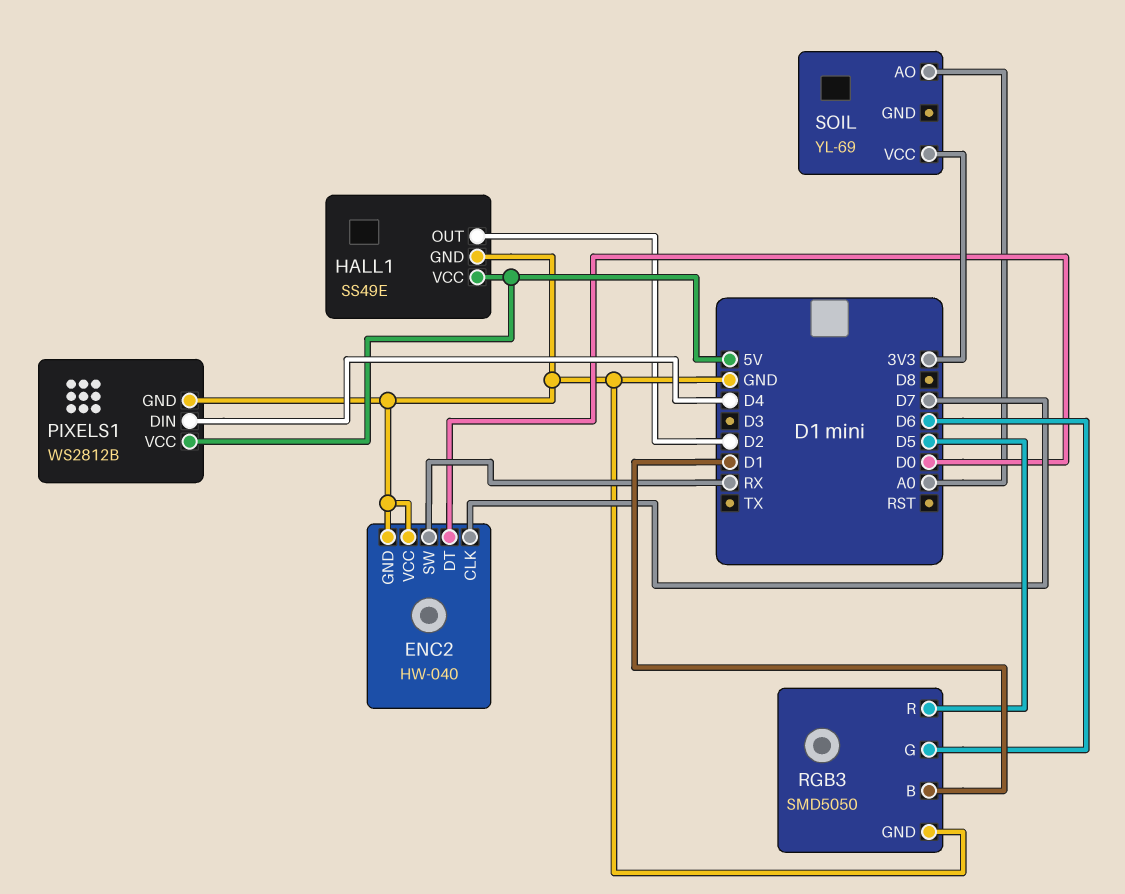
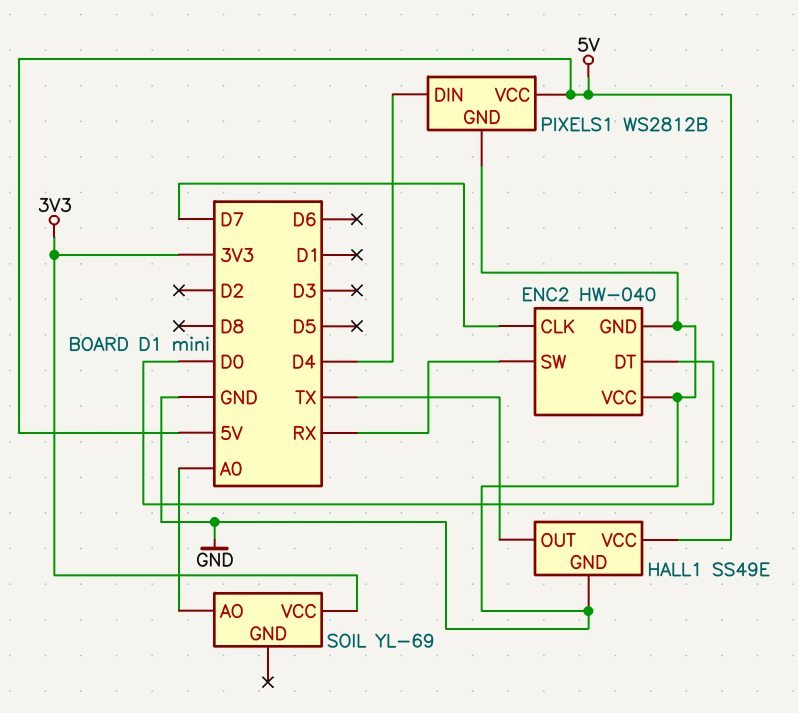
HALL1 pin OUT: D2 -> TX
RGB3: SMD5050 -> none
RGB3 pin B: D1 -> none
RGB3 pin G: D6 -> none
RGB3 pin GND: GND -> none
RGB3 pin R: D5 -> none

